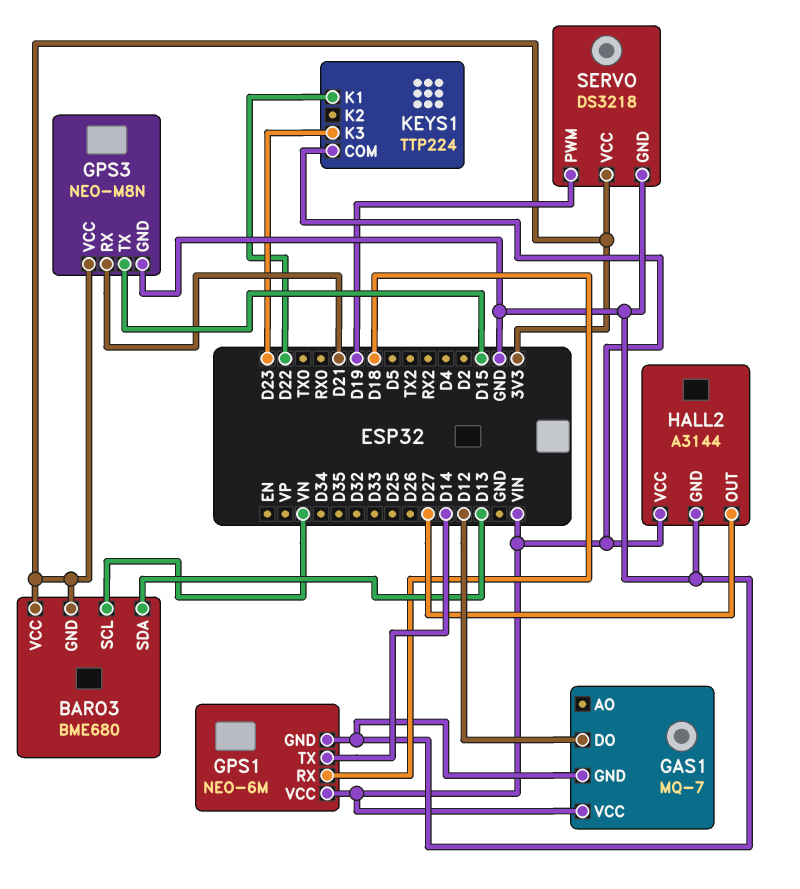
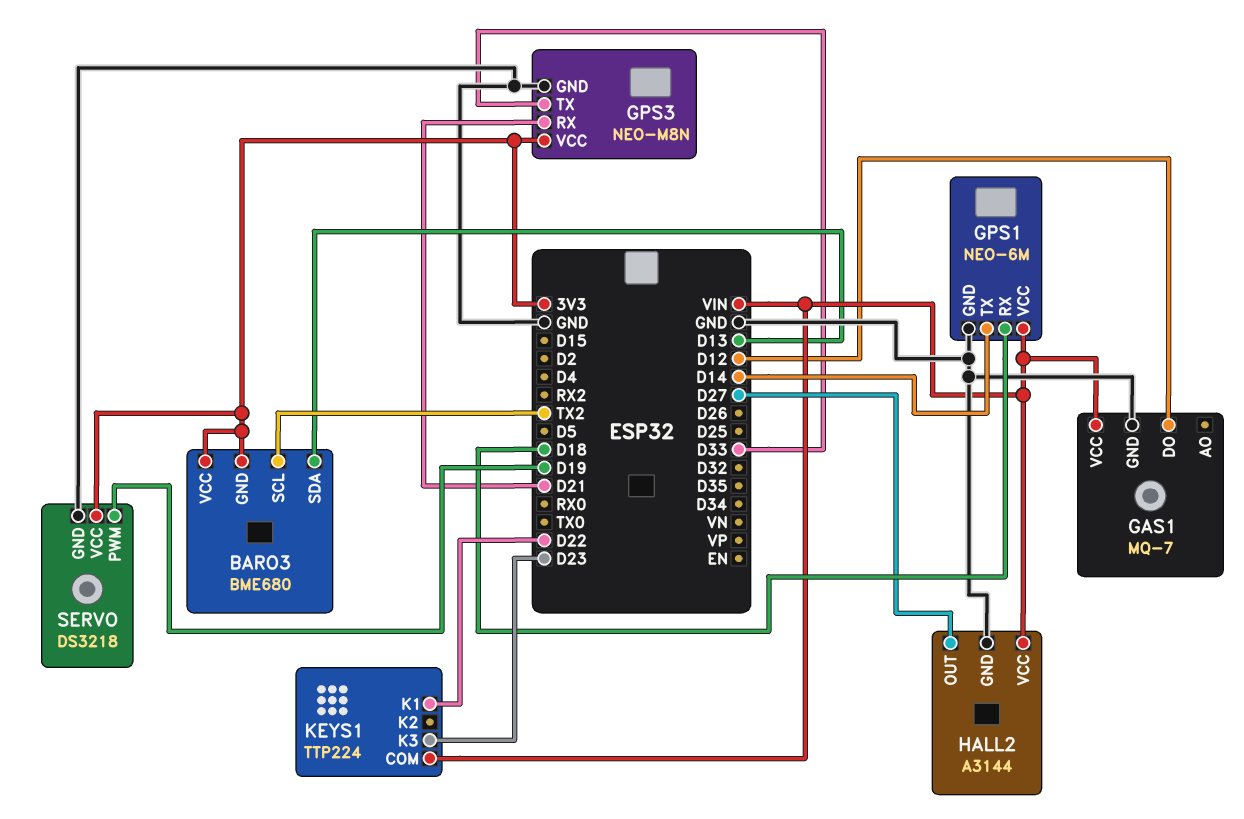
BARO3 pin SCL: VN -> TX2
GPS3 pin TX: D15 -> D33

